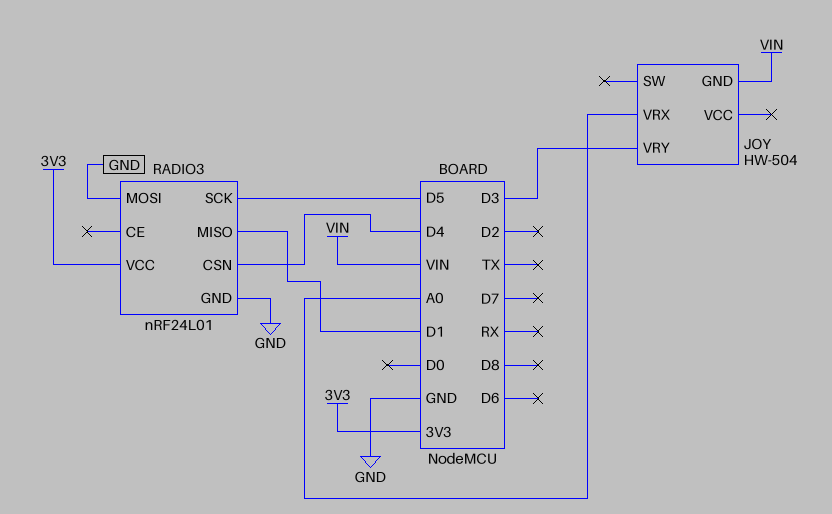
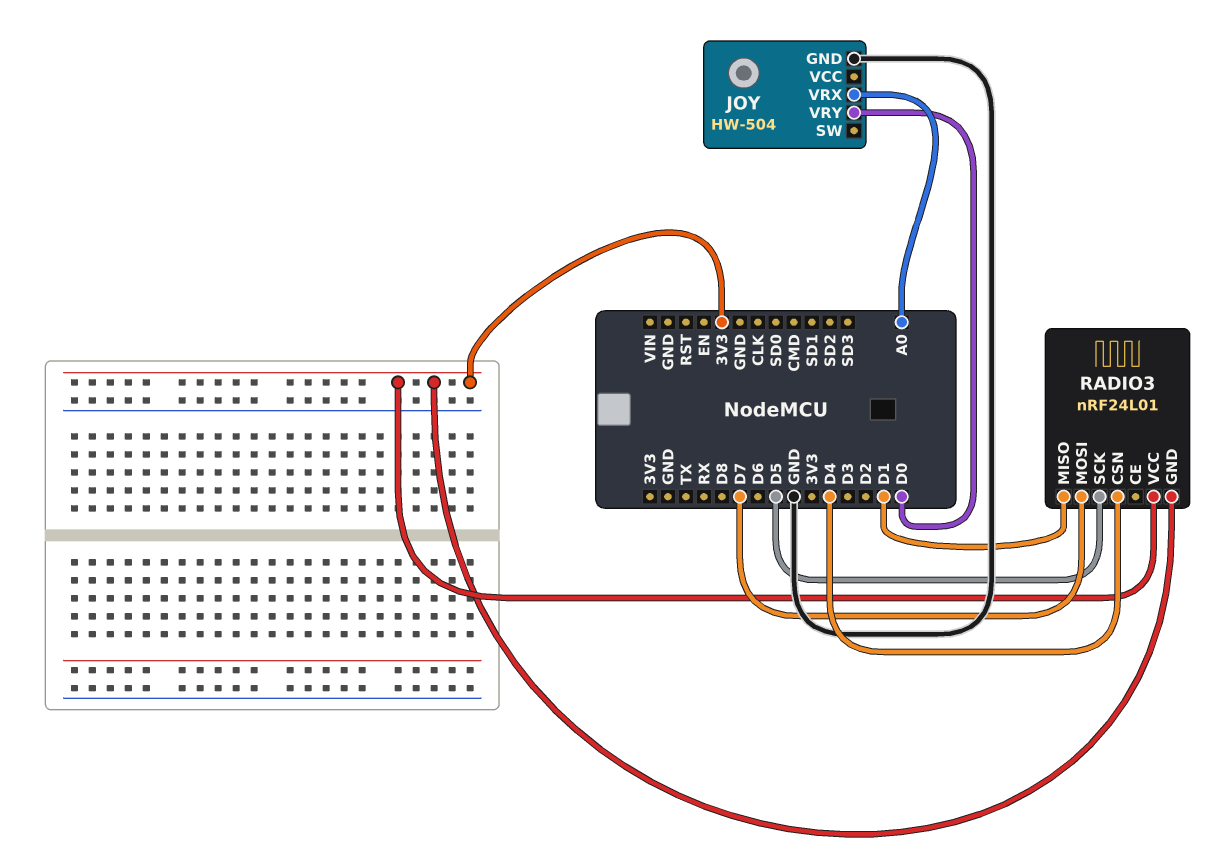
JOY pin GND: VIN -> GND
JOY pin VRY: D3 -> D0
RADIO3 pin GND: GND -> 3V3
RADIO3 pin MOSI: GND -> D7

